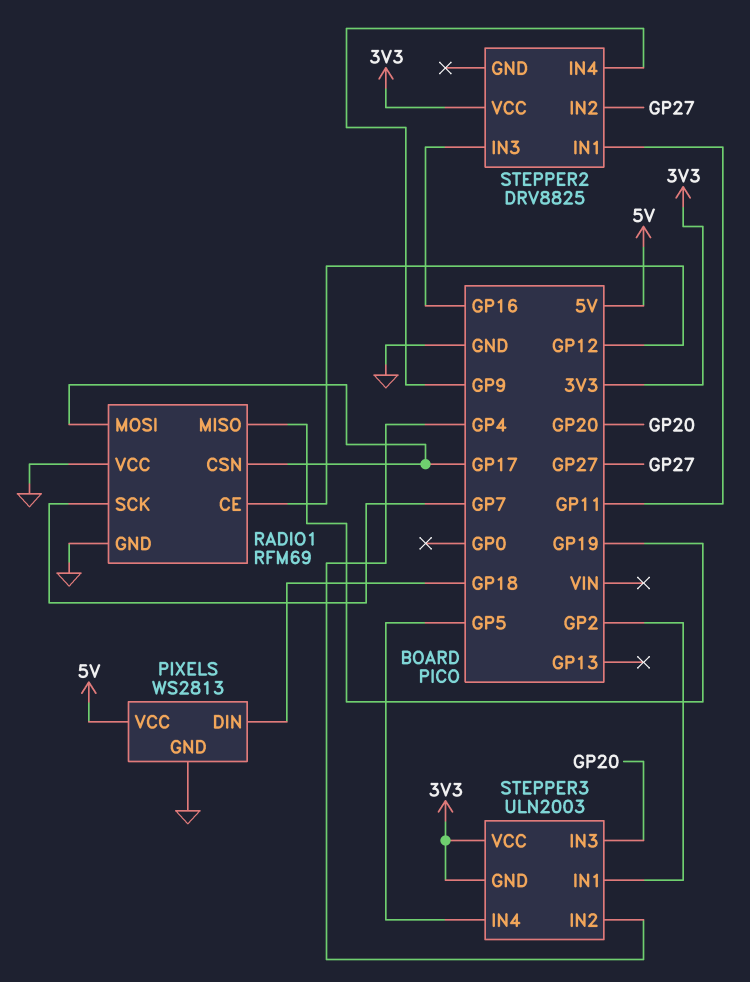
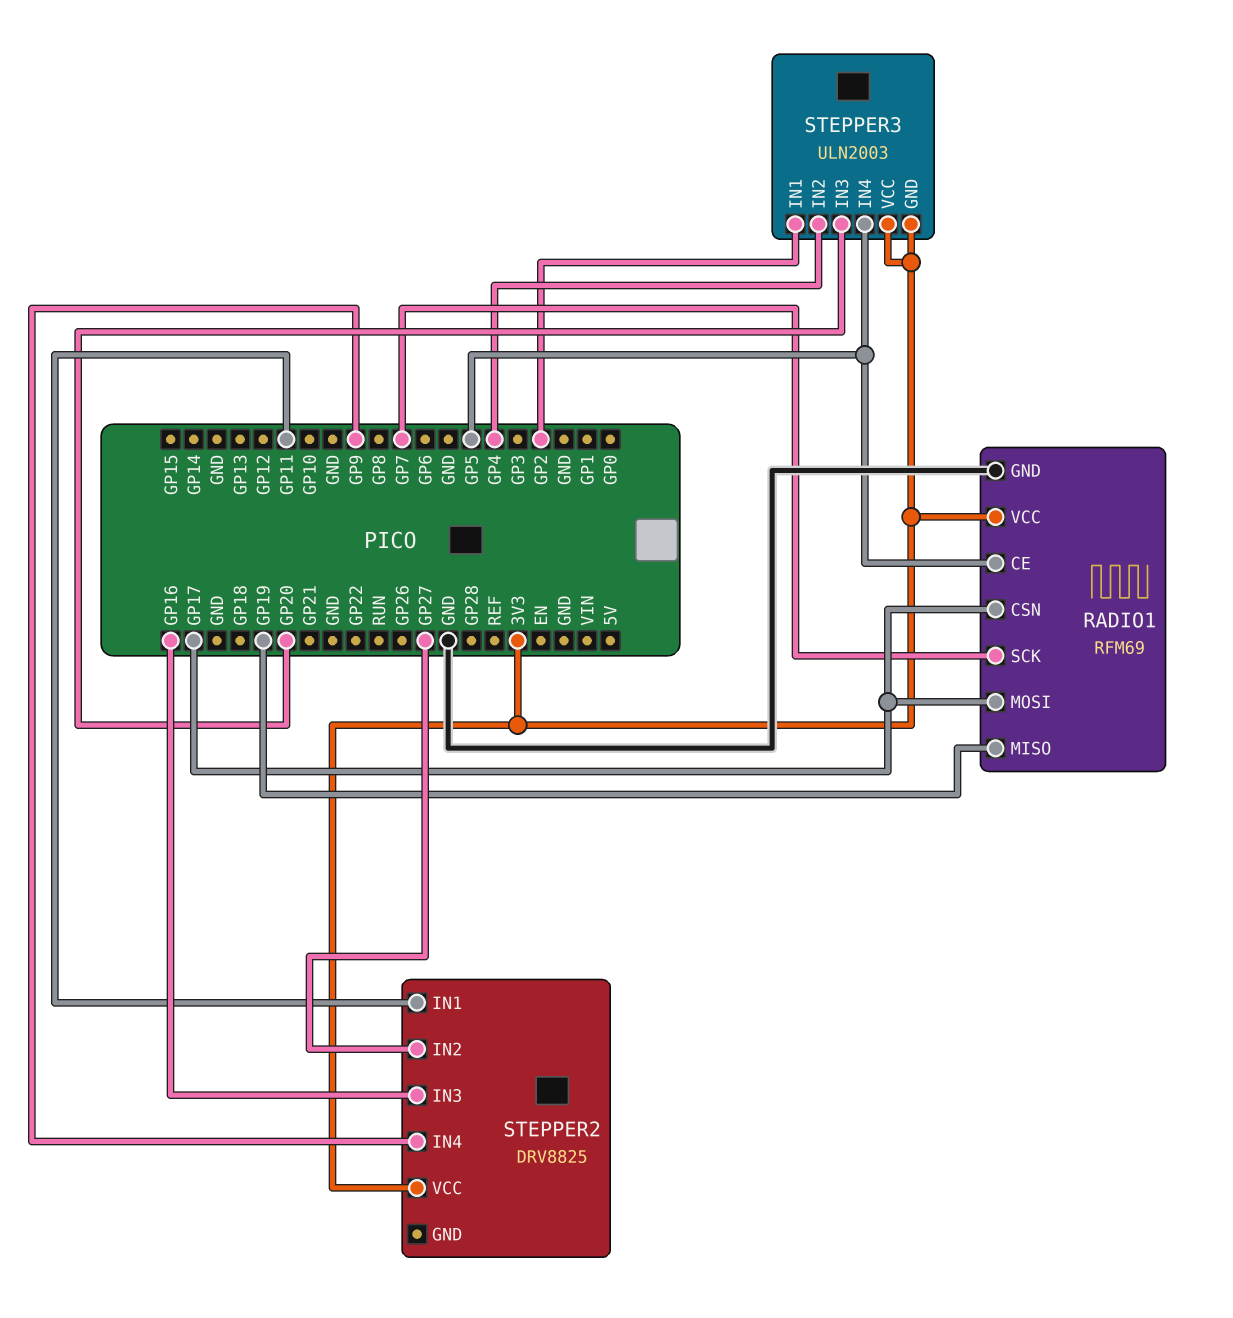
PIXELS: WS2813 -> none
PIXELS pin DIN: GP18 -> none
PIXELS pin GND: GND -> none
PIXELS pin VCC: 5V -> none
RADIO1 pin CE: GP12 -> GP5
RADIO1 pin VCC: GND -> 3V3

